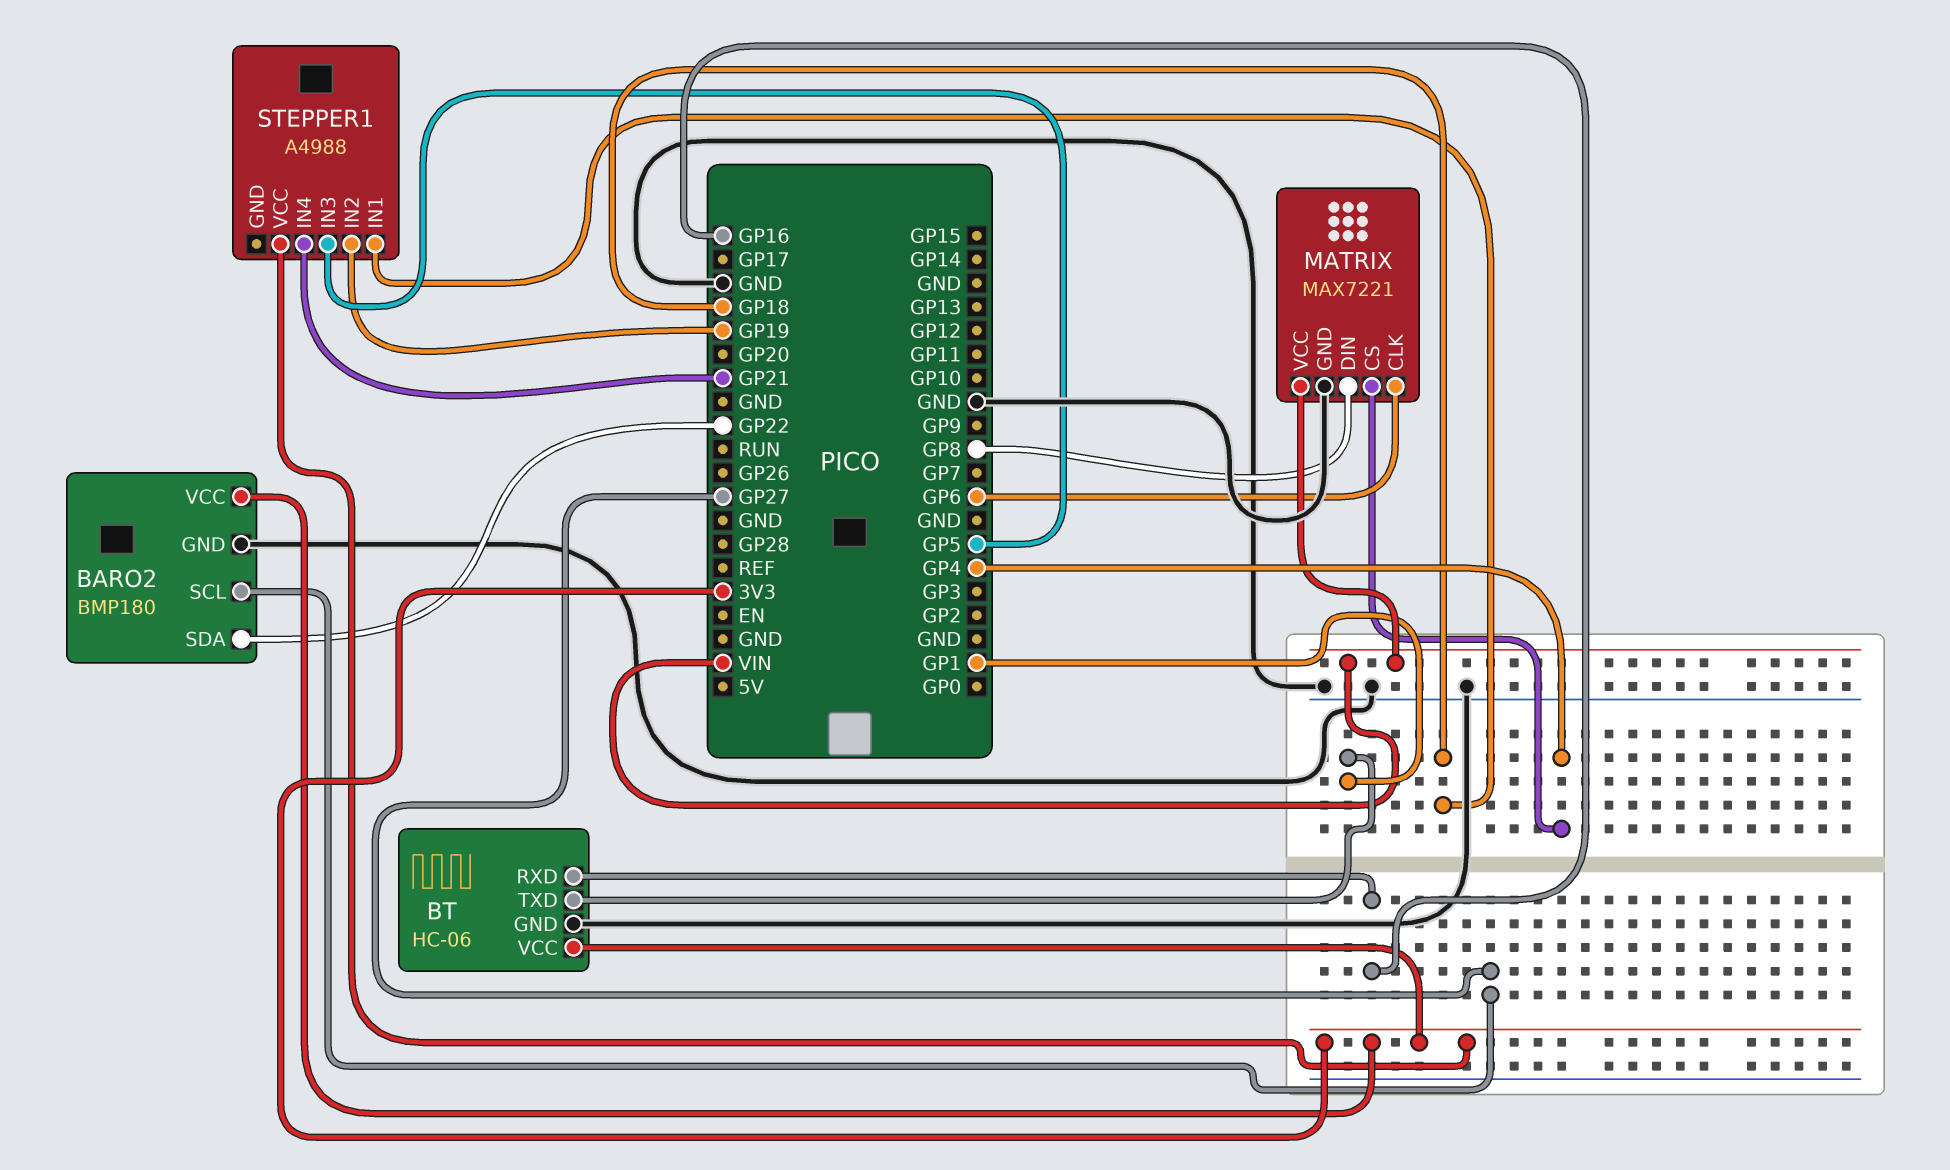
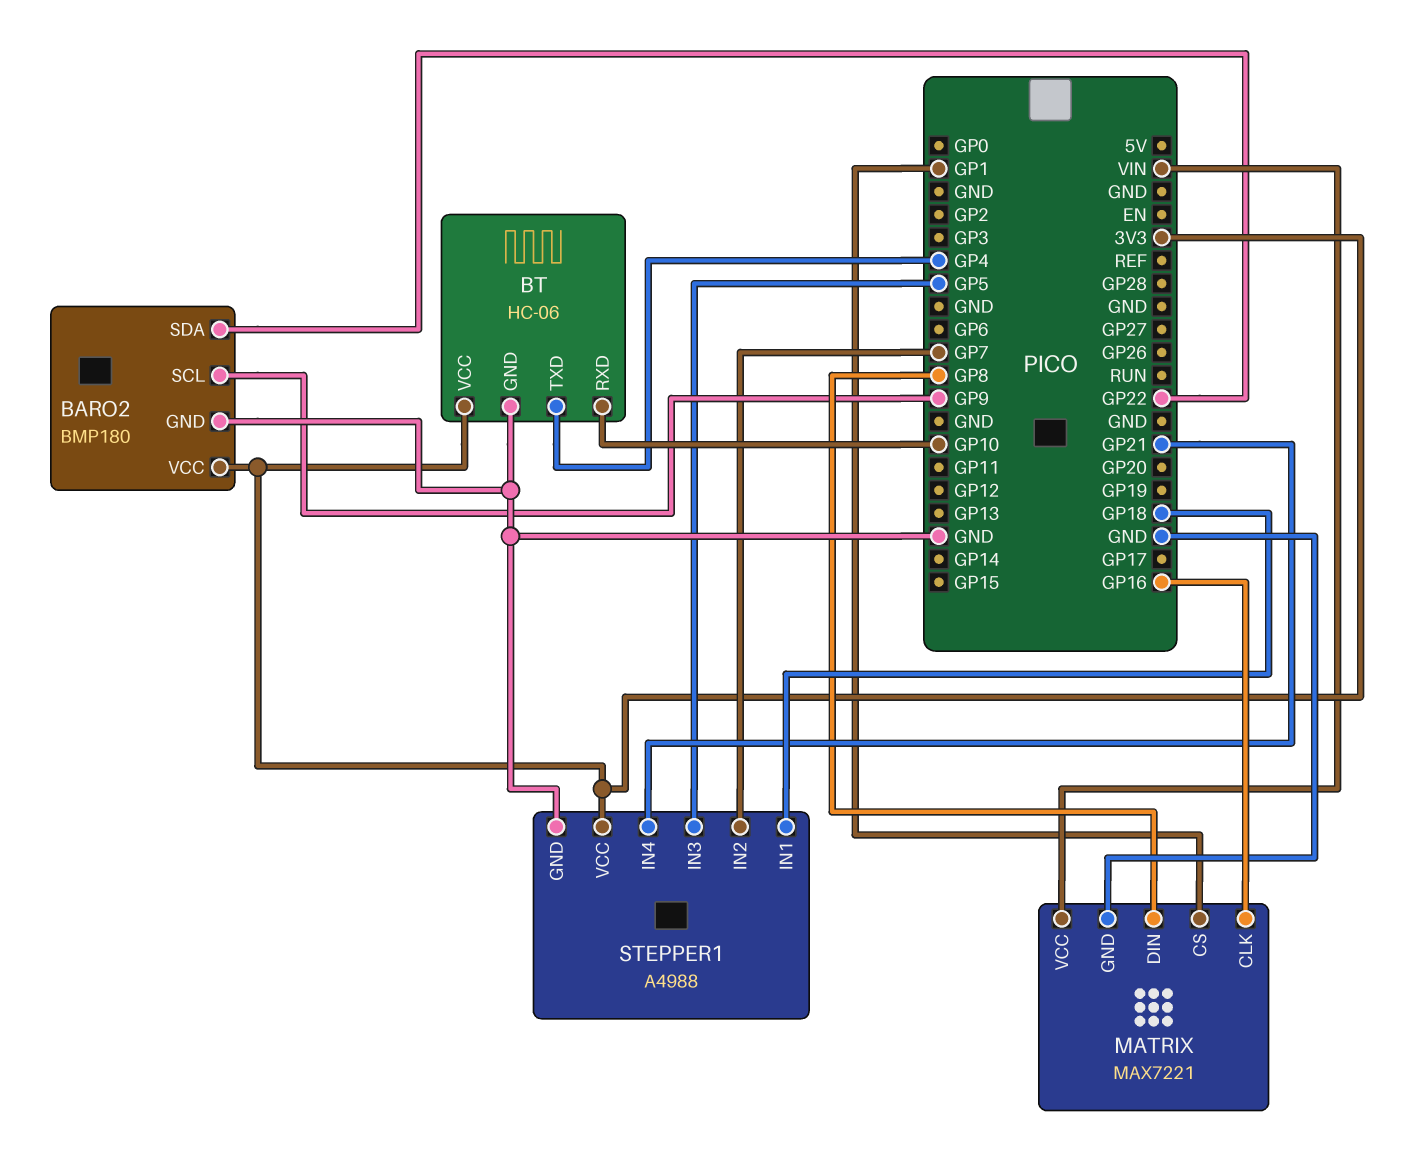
BARO2 pin SCL: GP27 -> GP9
BT pin RXD: GP16 -> GP10
BT pin TXD: GP1 -> GP4
MATRIX pin CLK: GP6 -> GP16
MATRIX pin CS: GP4 -> GP1
STEPPER1 pin GND: none -> GND
STEPPER1 pin IN2: GP19 -> GP7

